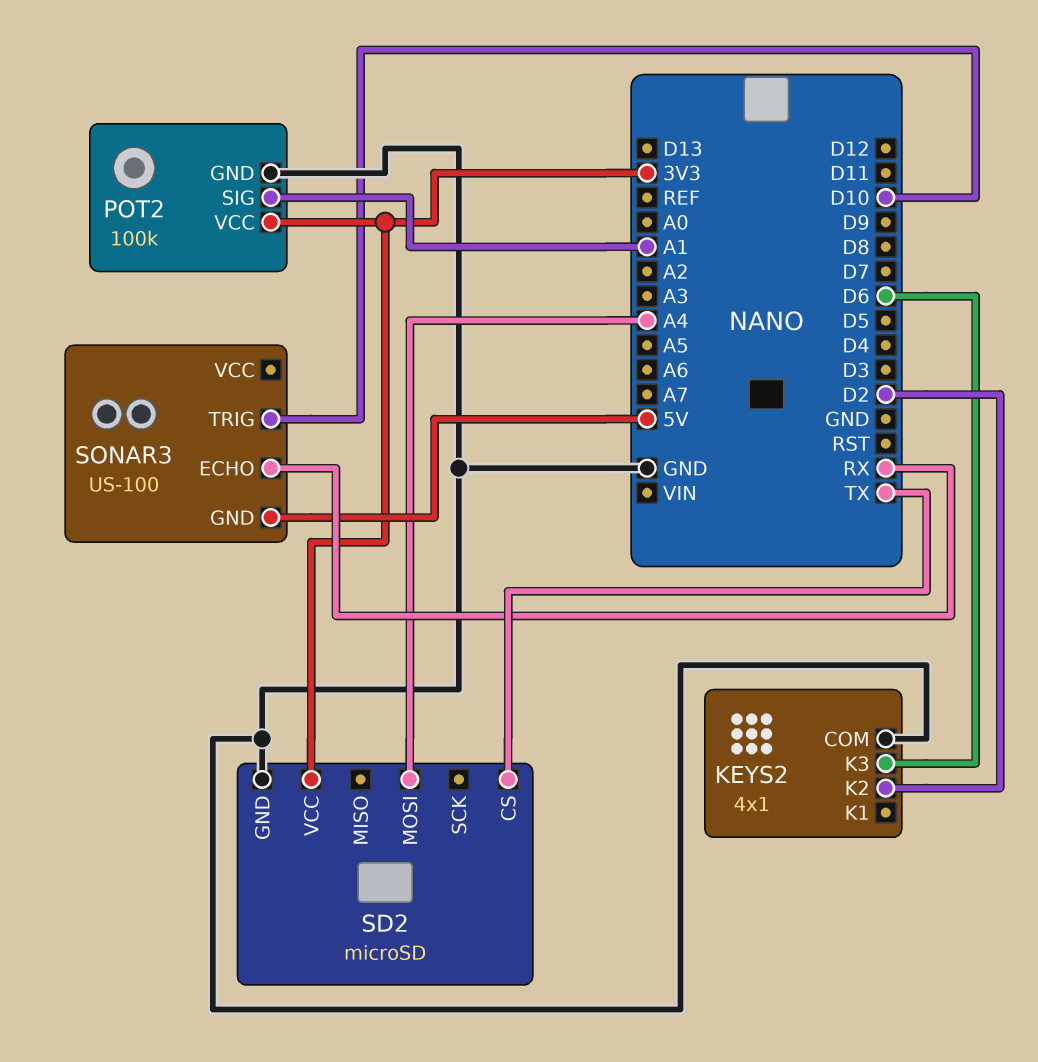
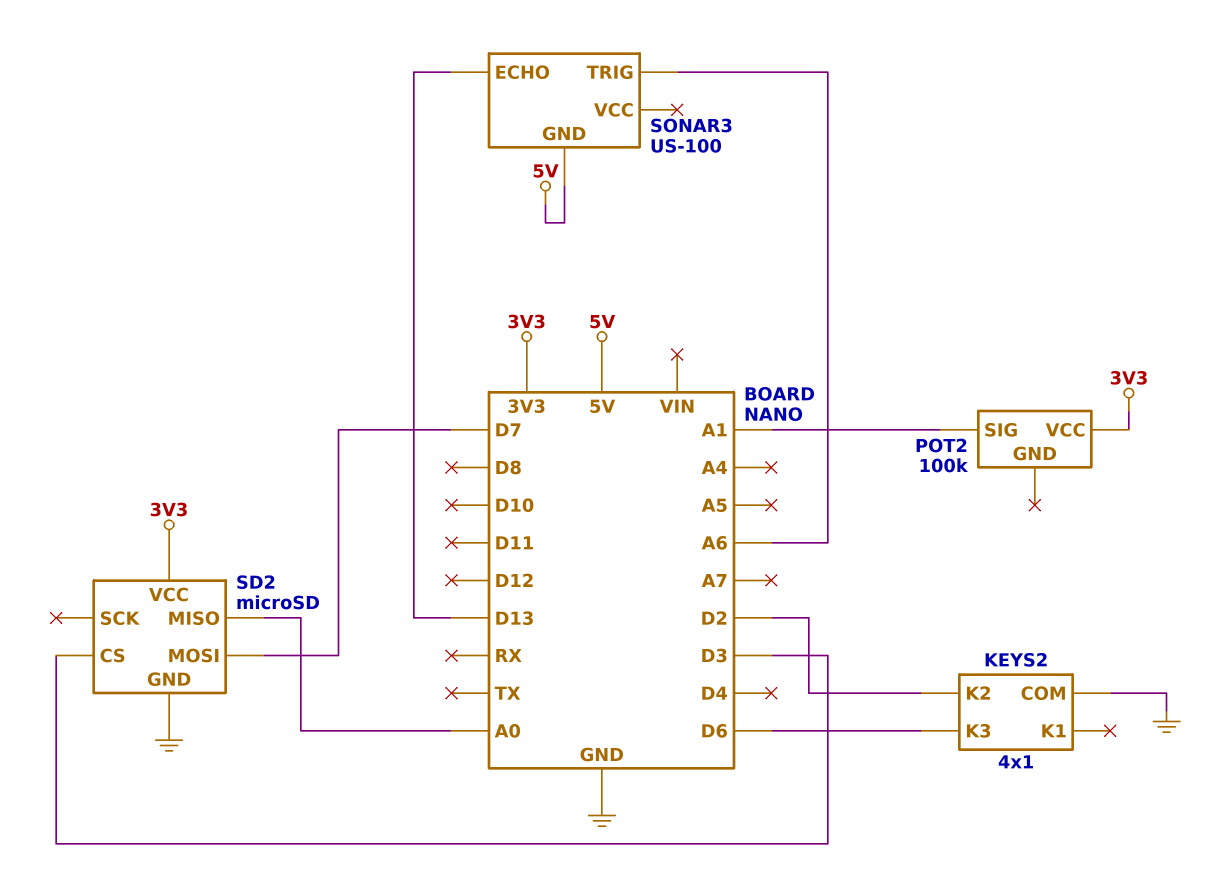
POT2 pin GND: GND -> none
SD2 pin CS: TX -> D3
SD2 pin MISO: none -> A0
SD2 pin MOSI: A4 -> D7
SONAR3 pin ECHO: RX -> D13
SONAR3 pin TRIG: D10 -> A6

